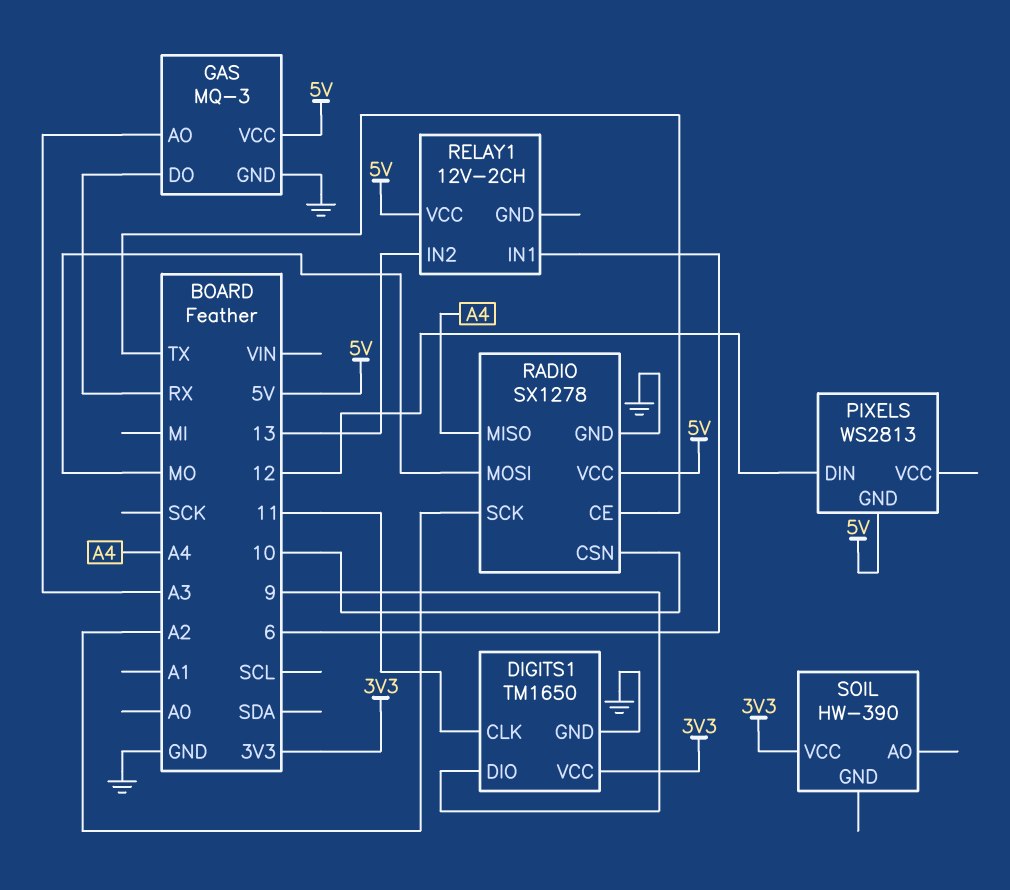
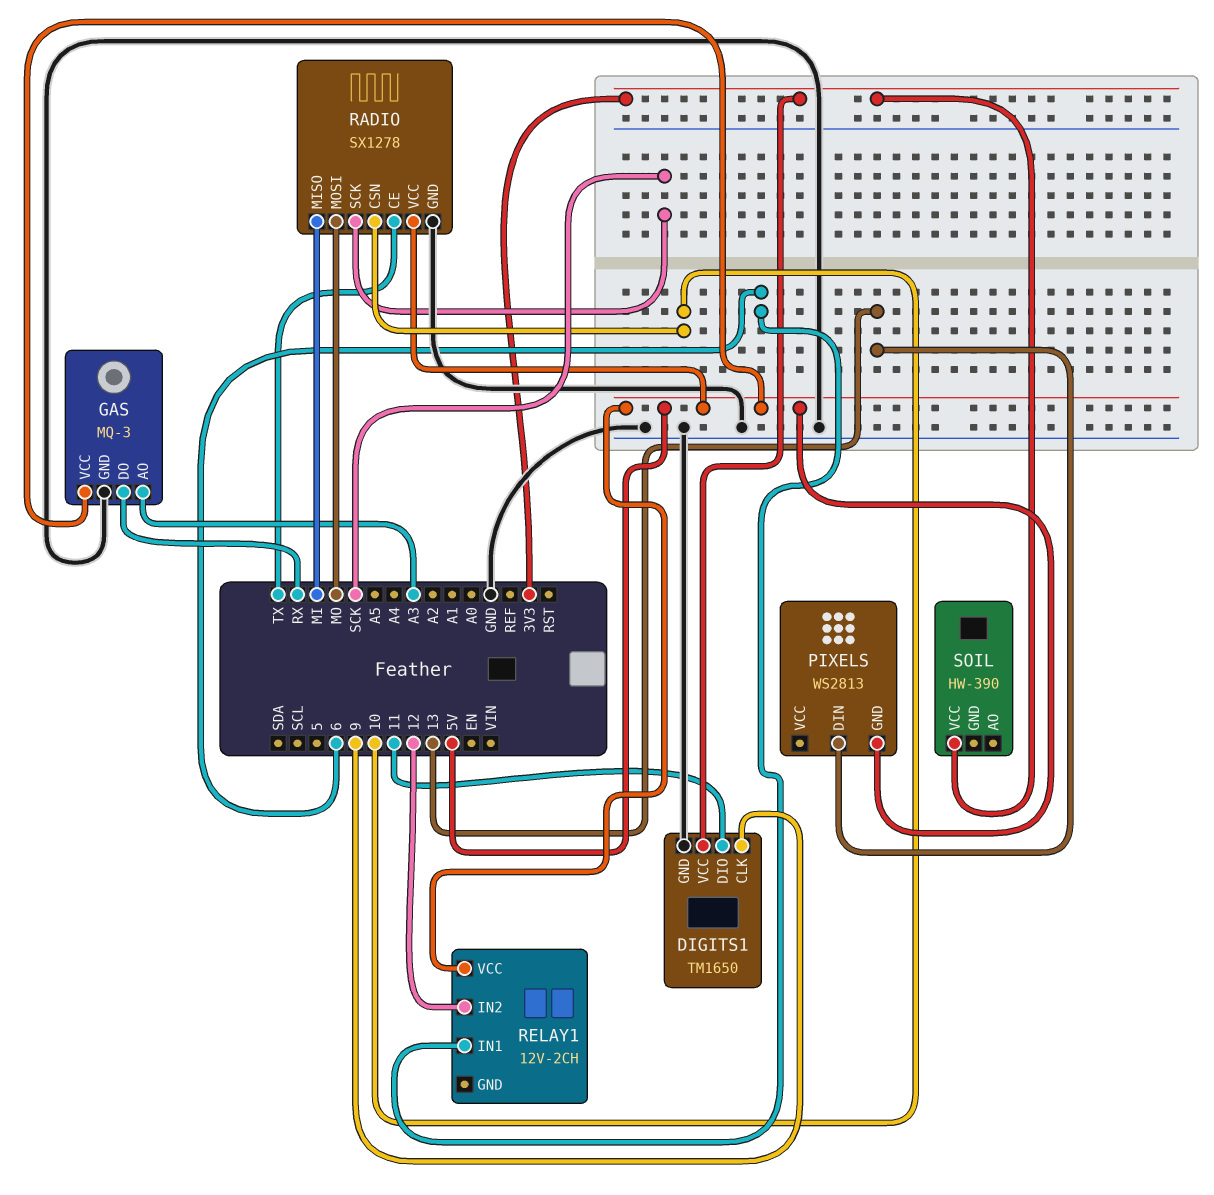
DIGITS1 pin CLK: 11 -> 9
DIGITS1 pin DIO: 9 -> 11
PIXELS pin DIN: 12 -> 13
RADIO pin MISO: A4 -> MI
RADIO pin SCK: A2 -> SCK
RELAY1 pin IN2: 13 -> 12

